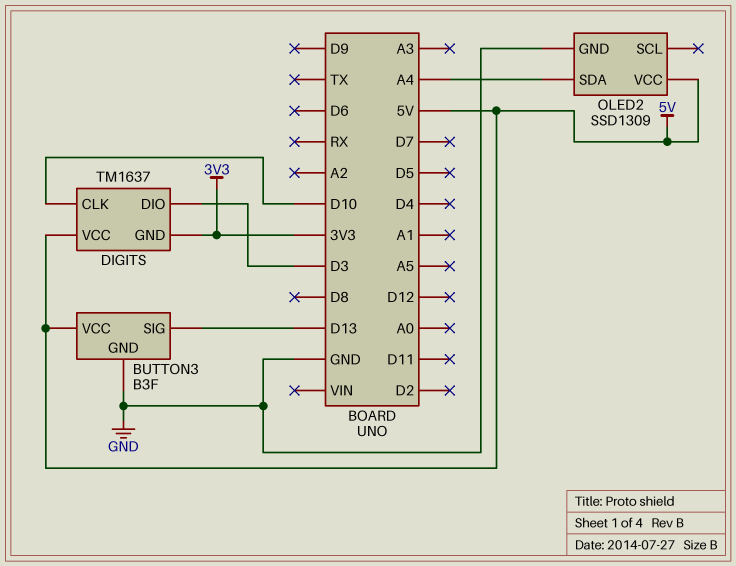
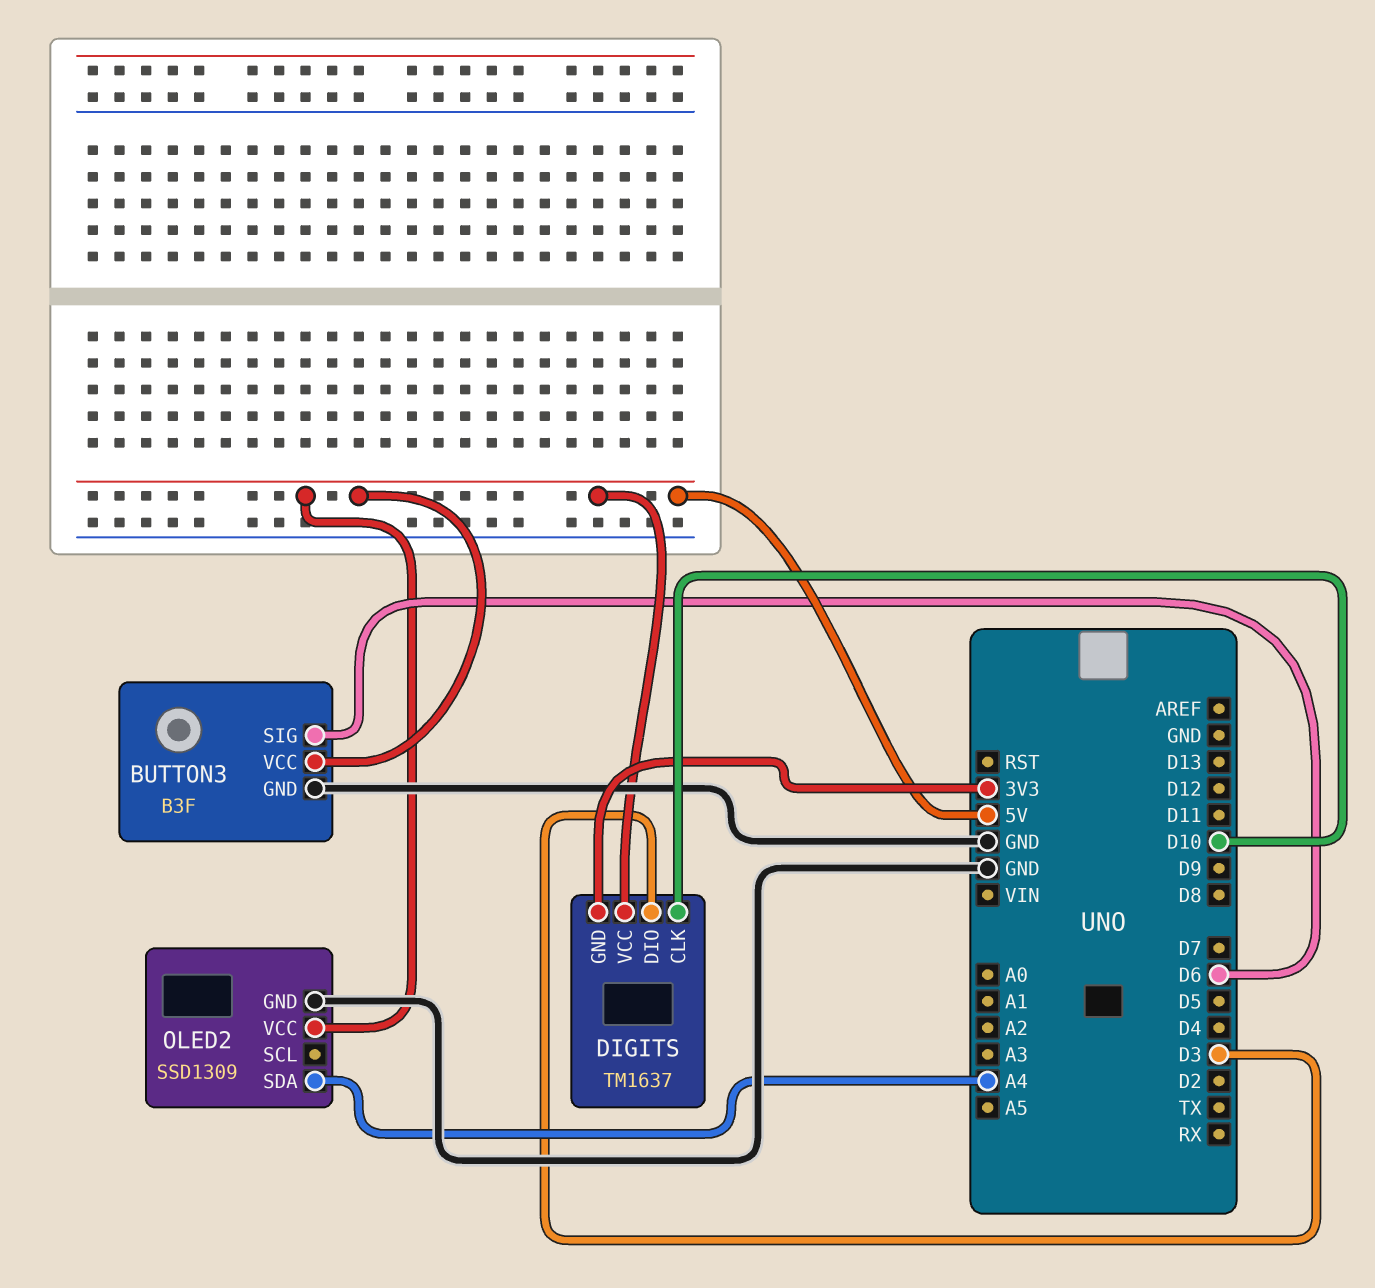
BUTTON3 pin SIG: D13 -> D6

